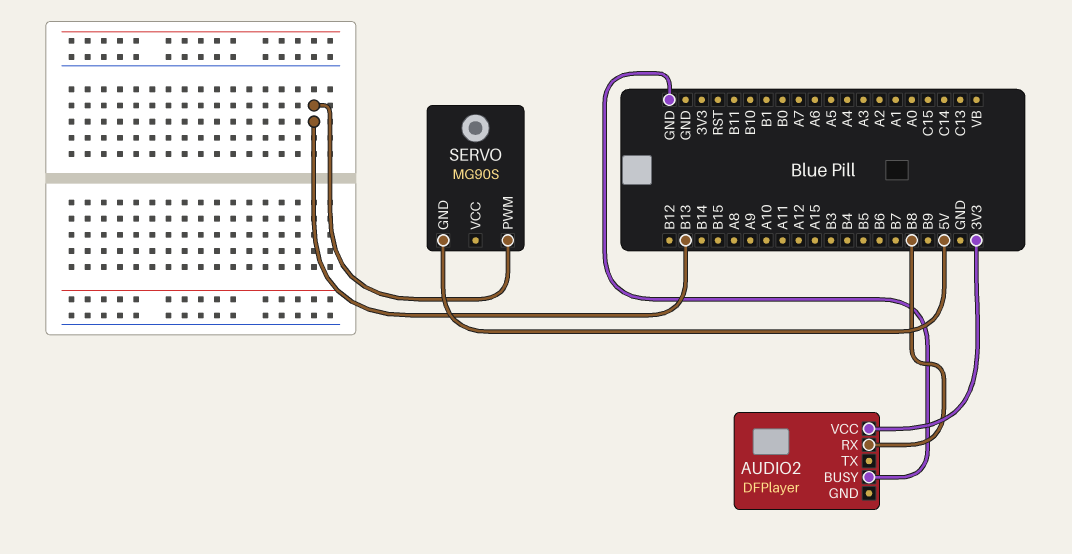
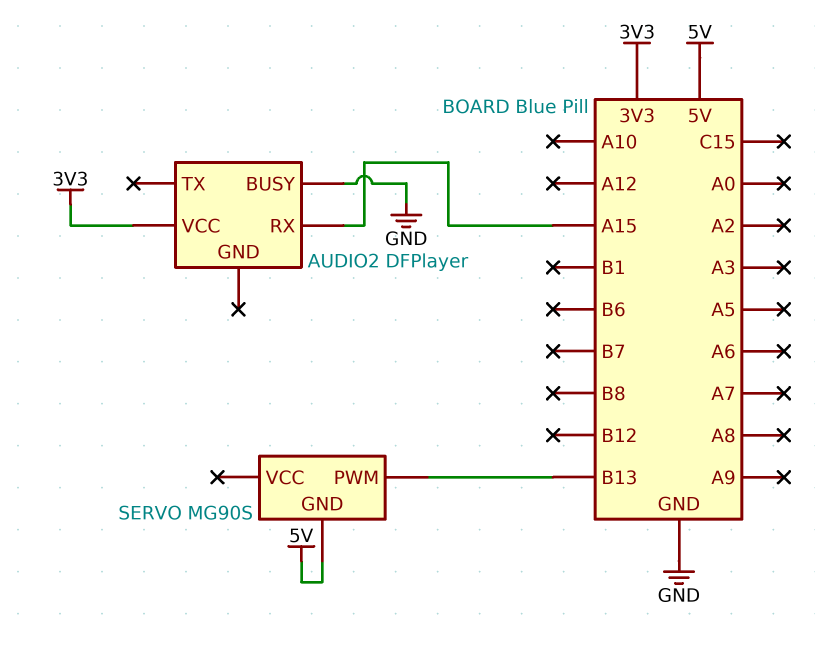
AUDIO2 pin RX: B8 -> A15

